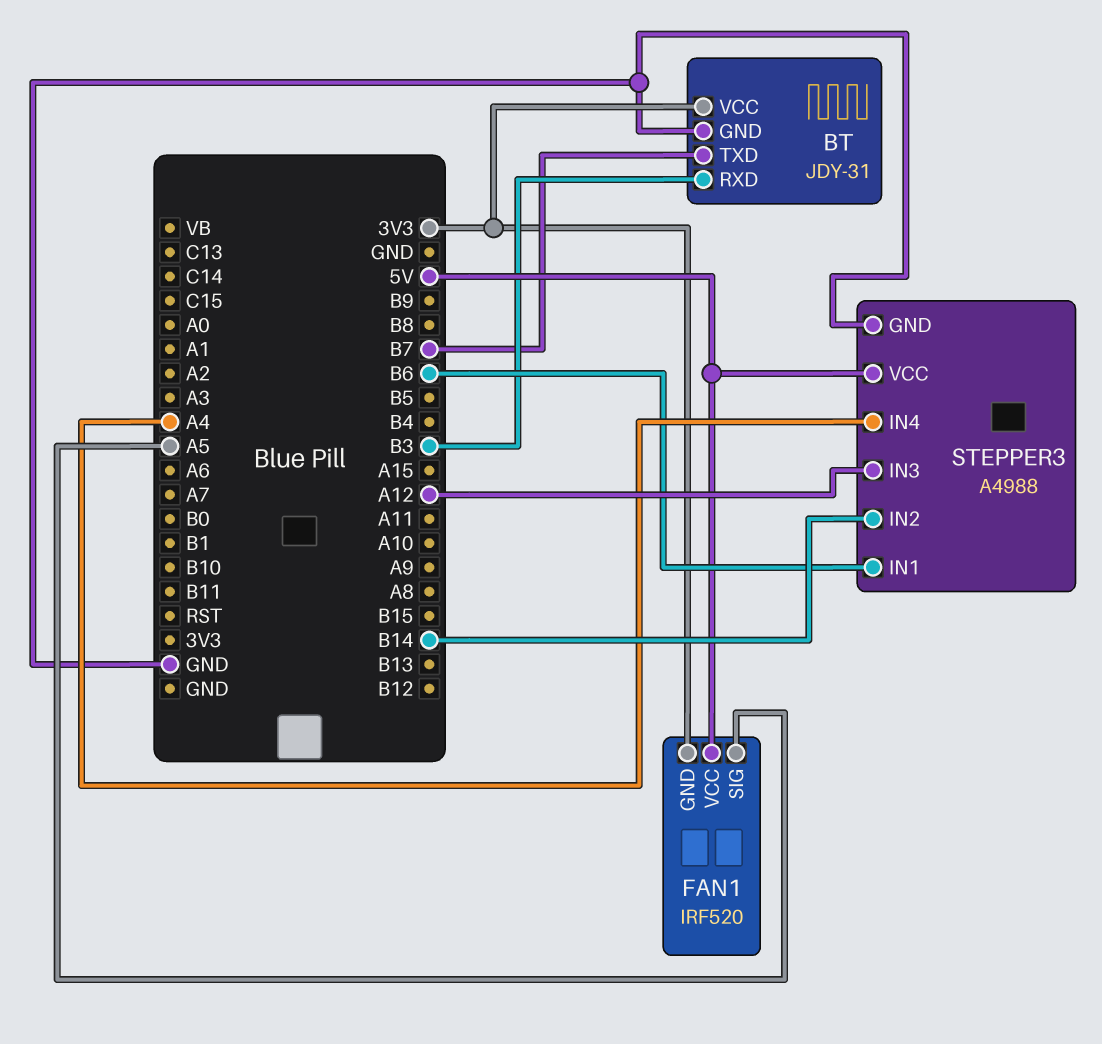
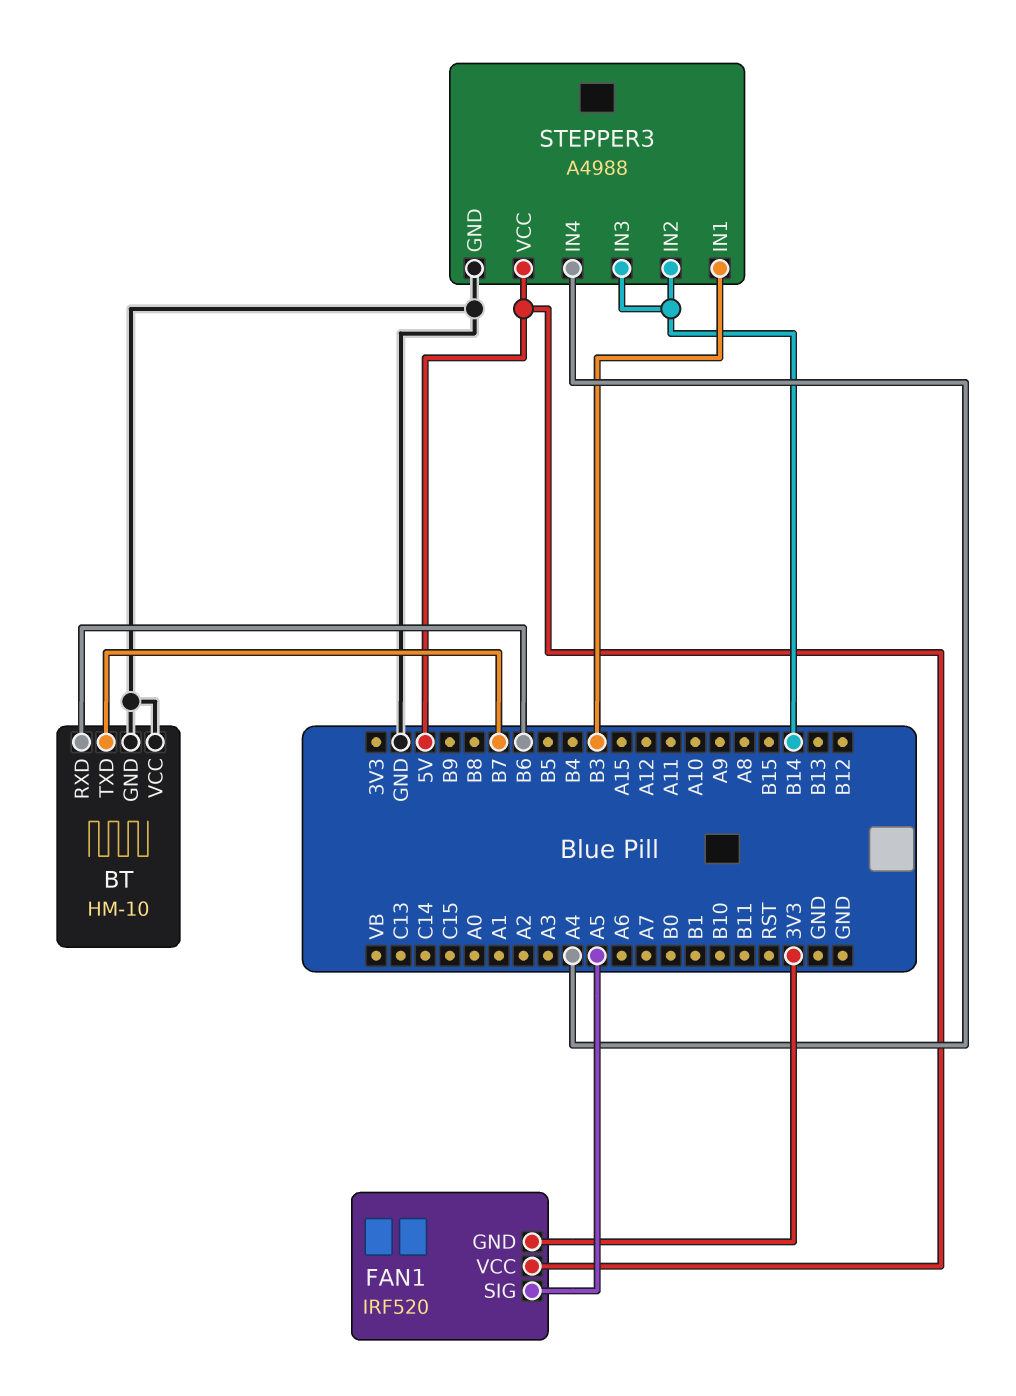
BT: JDY-31 -> HM-10
BT pin RXD: B3 -> B6
BT pin VCC: 3V3 -> GND
STEPPER3 pin IN1: B6 -> B3
STEPPER3 pin IN3: A12 -> B14

